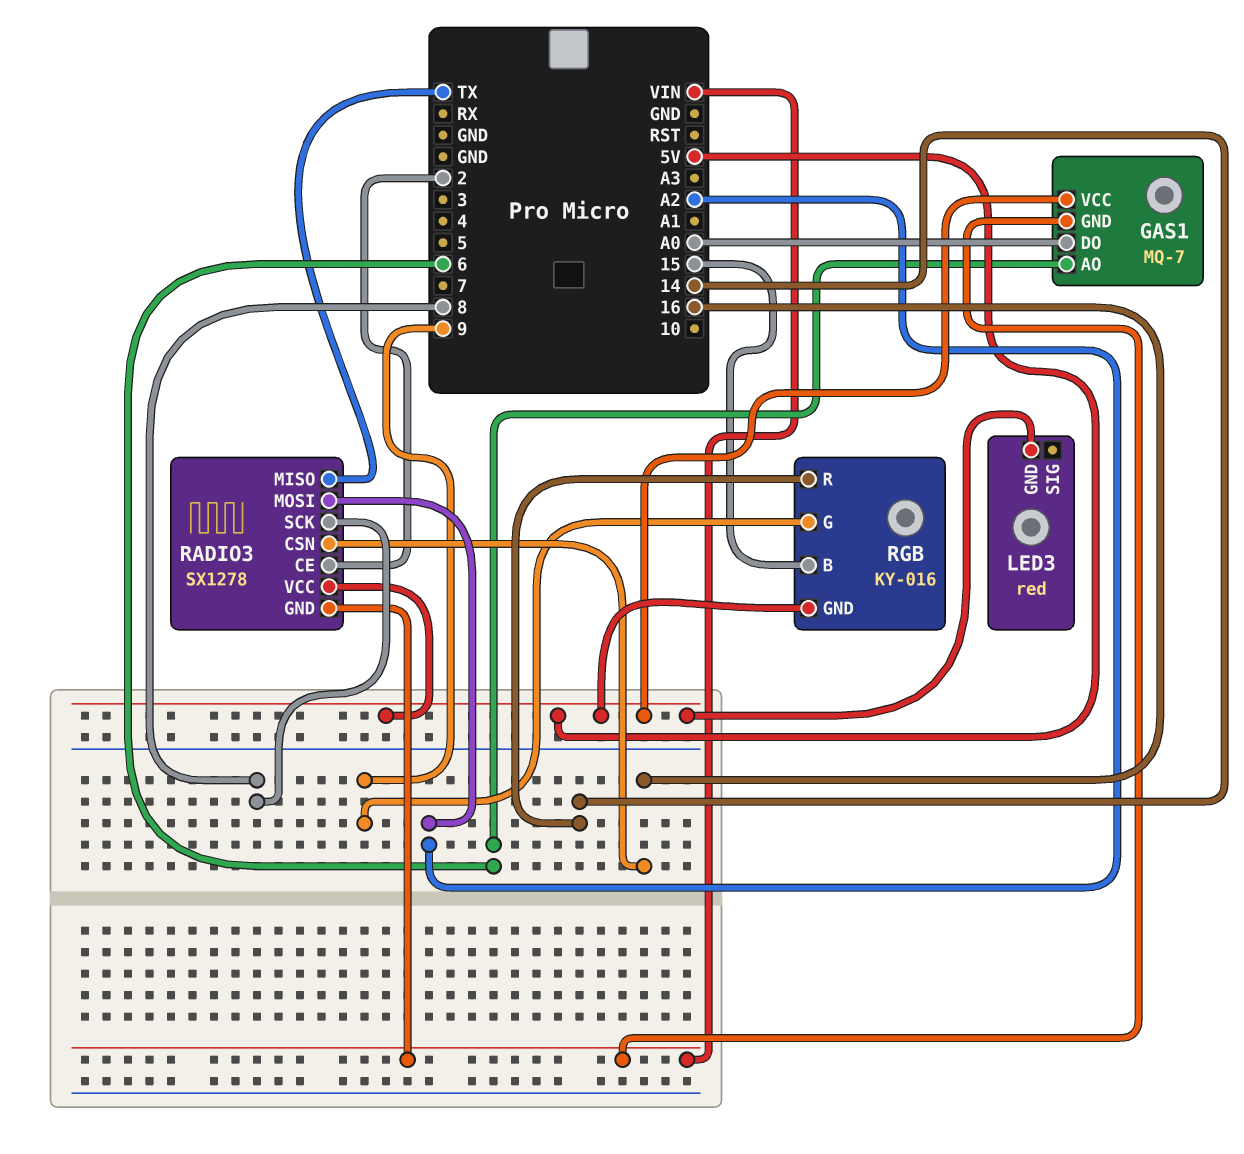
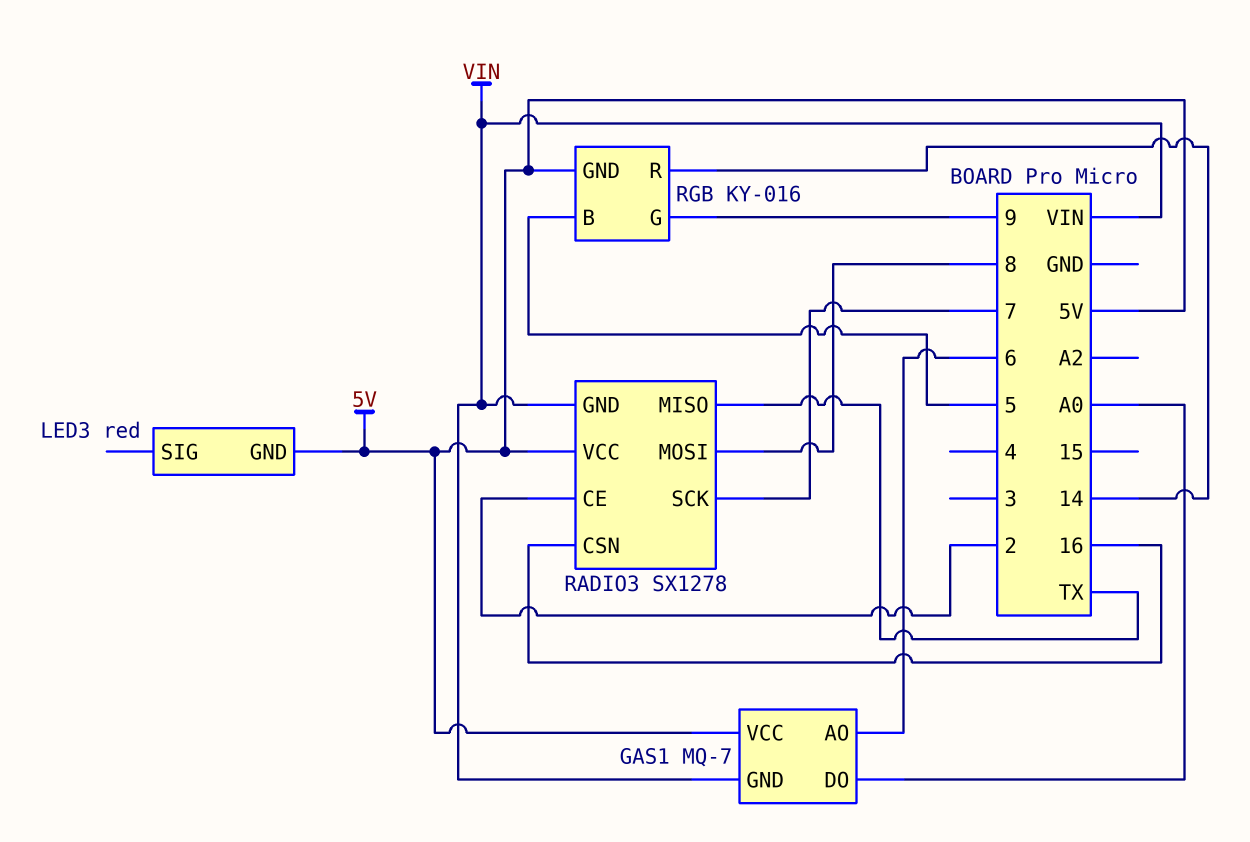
RADIO3 pin MOSI: A2 -> 8
RADIO3 pin SCK: 8 -> 7
RGB pin B: 15 -> 5

